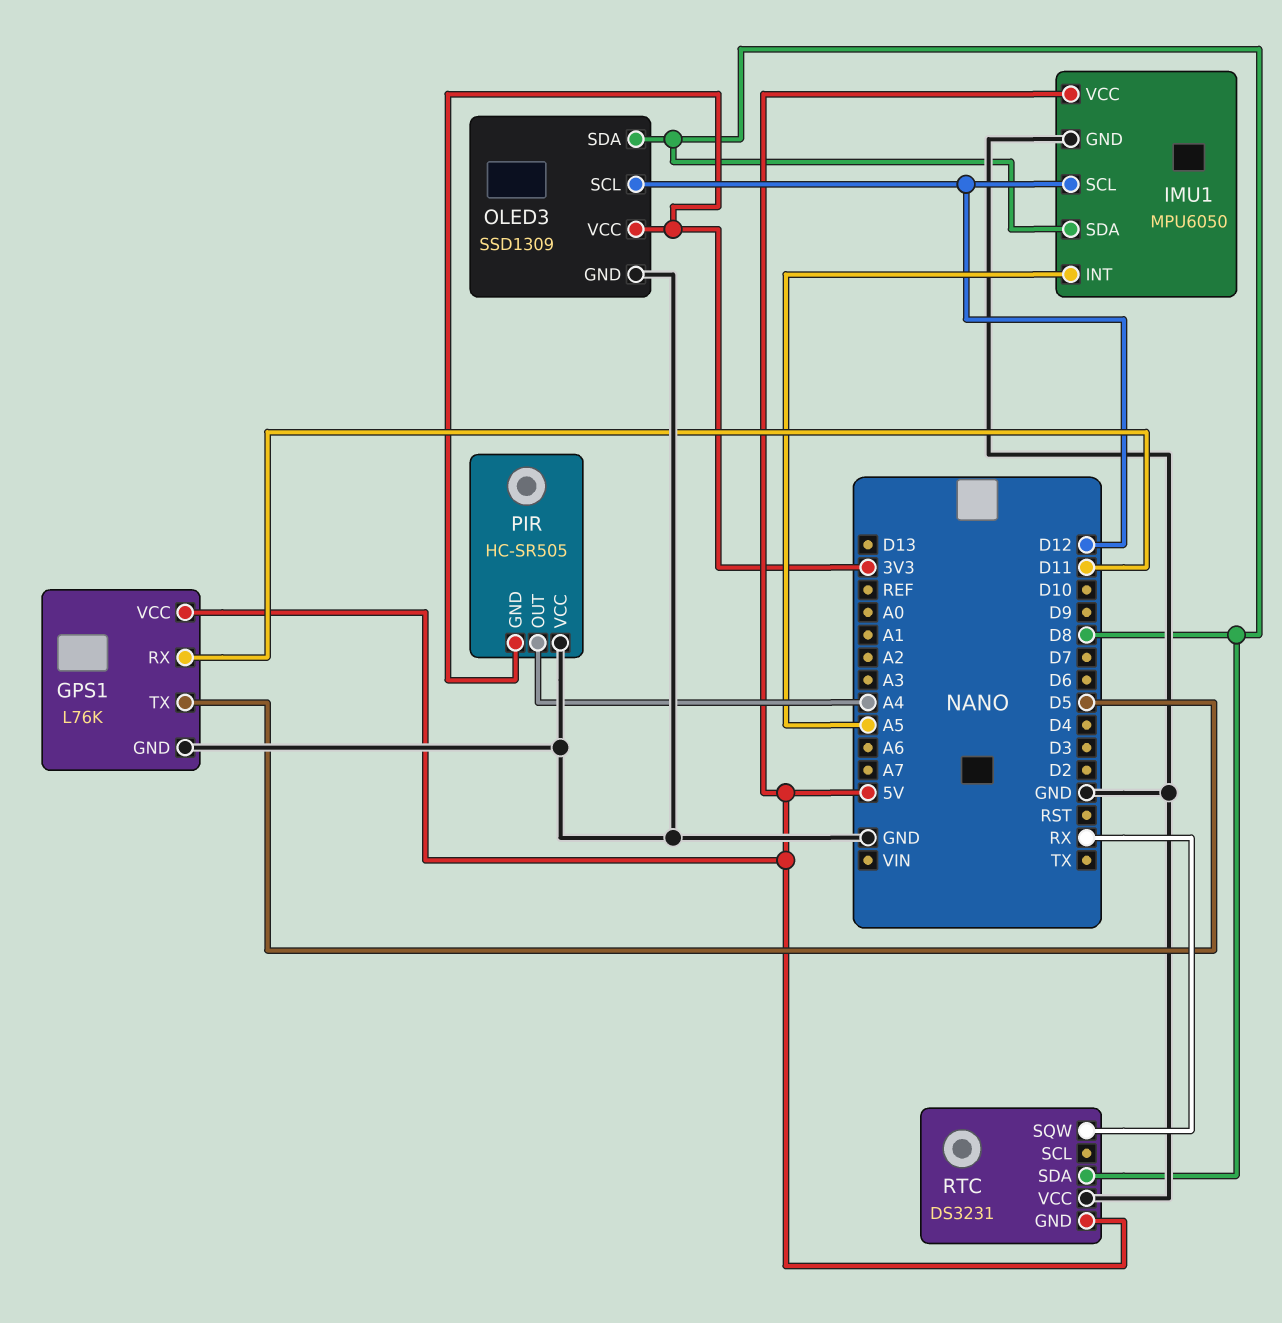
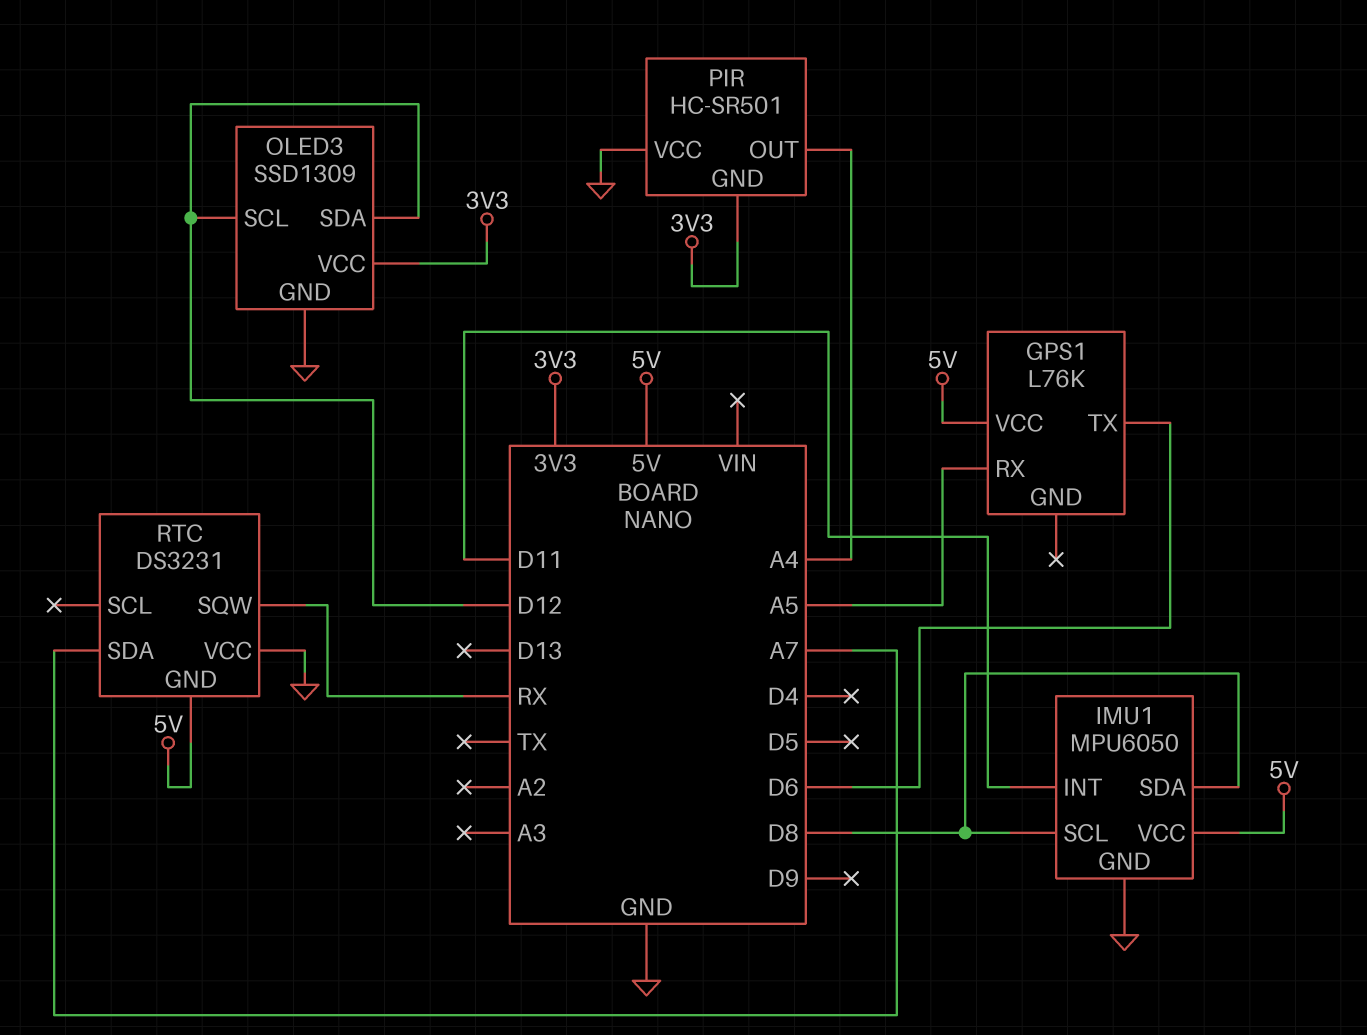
GPS1 pin GND: GND -> none
GPS1 pin RX: D11 -> A5
GPS1 pin TX: D5 -> D6
IMU1 pin INT: A5 -> D11
IMU1 pin SCL: D12 -> D8
OLED3 pin SDA: D8 -> D12
PIR: HC-SR505 -> HC-SR501
RTC pin SDA: D8 -> A7

